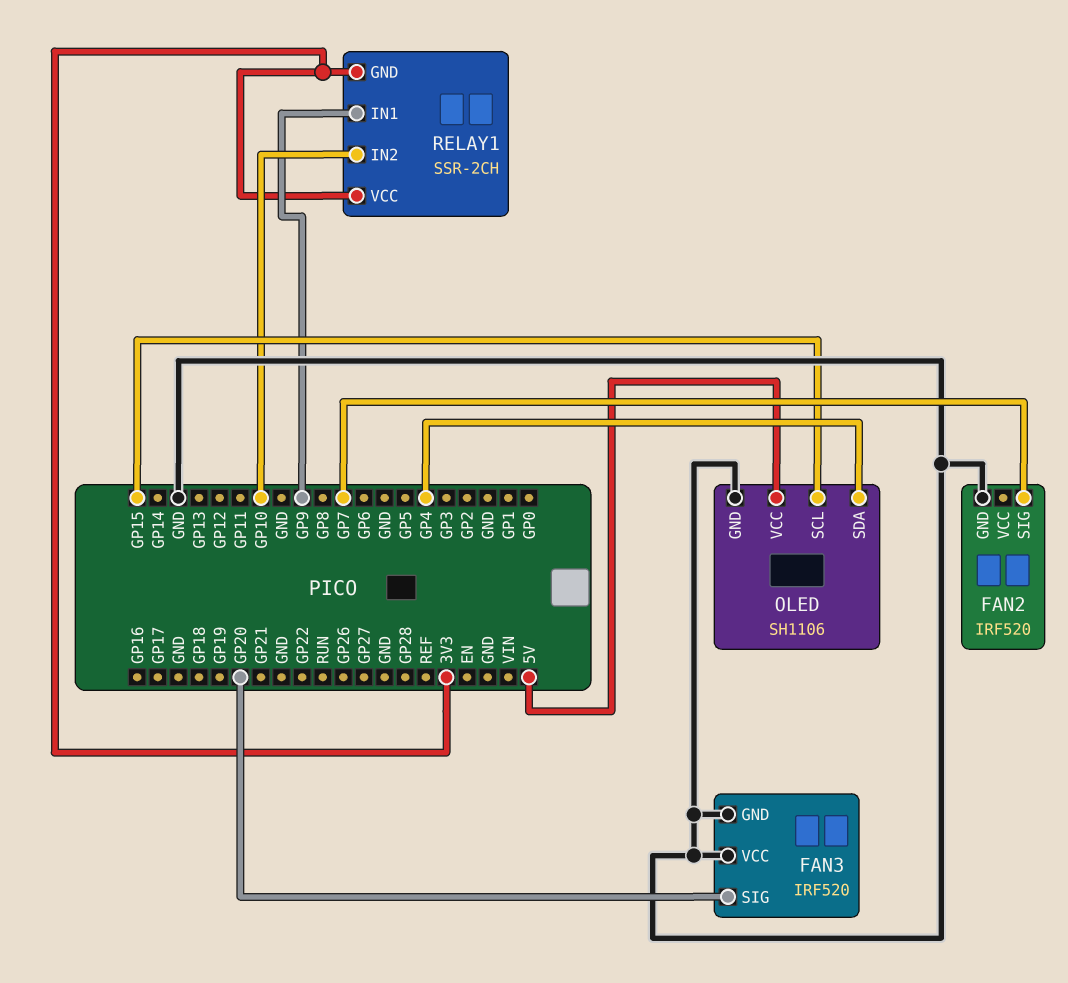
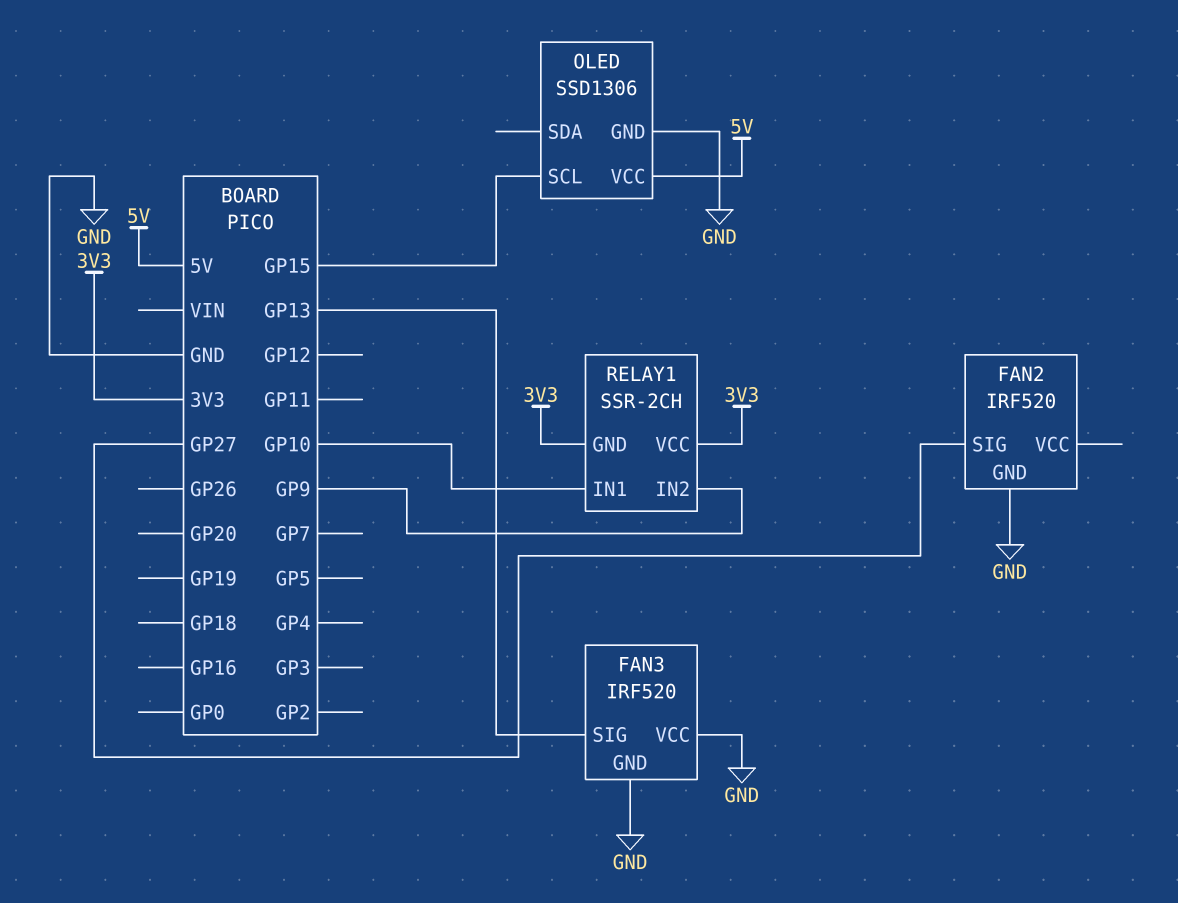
FAN2 pin SIG: GP7 -> GP27
FAN3 pin SIG: GP20 -> GP13
OLED: SH1106 -> SSD1306
OLED pin SDA: GP4 -> none
RELAY1 pin IN1: GP9 -> GP10
RELAY1 pin IN2: GP10 -> GP9

